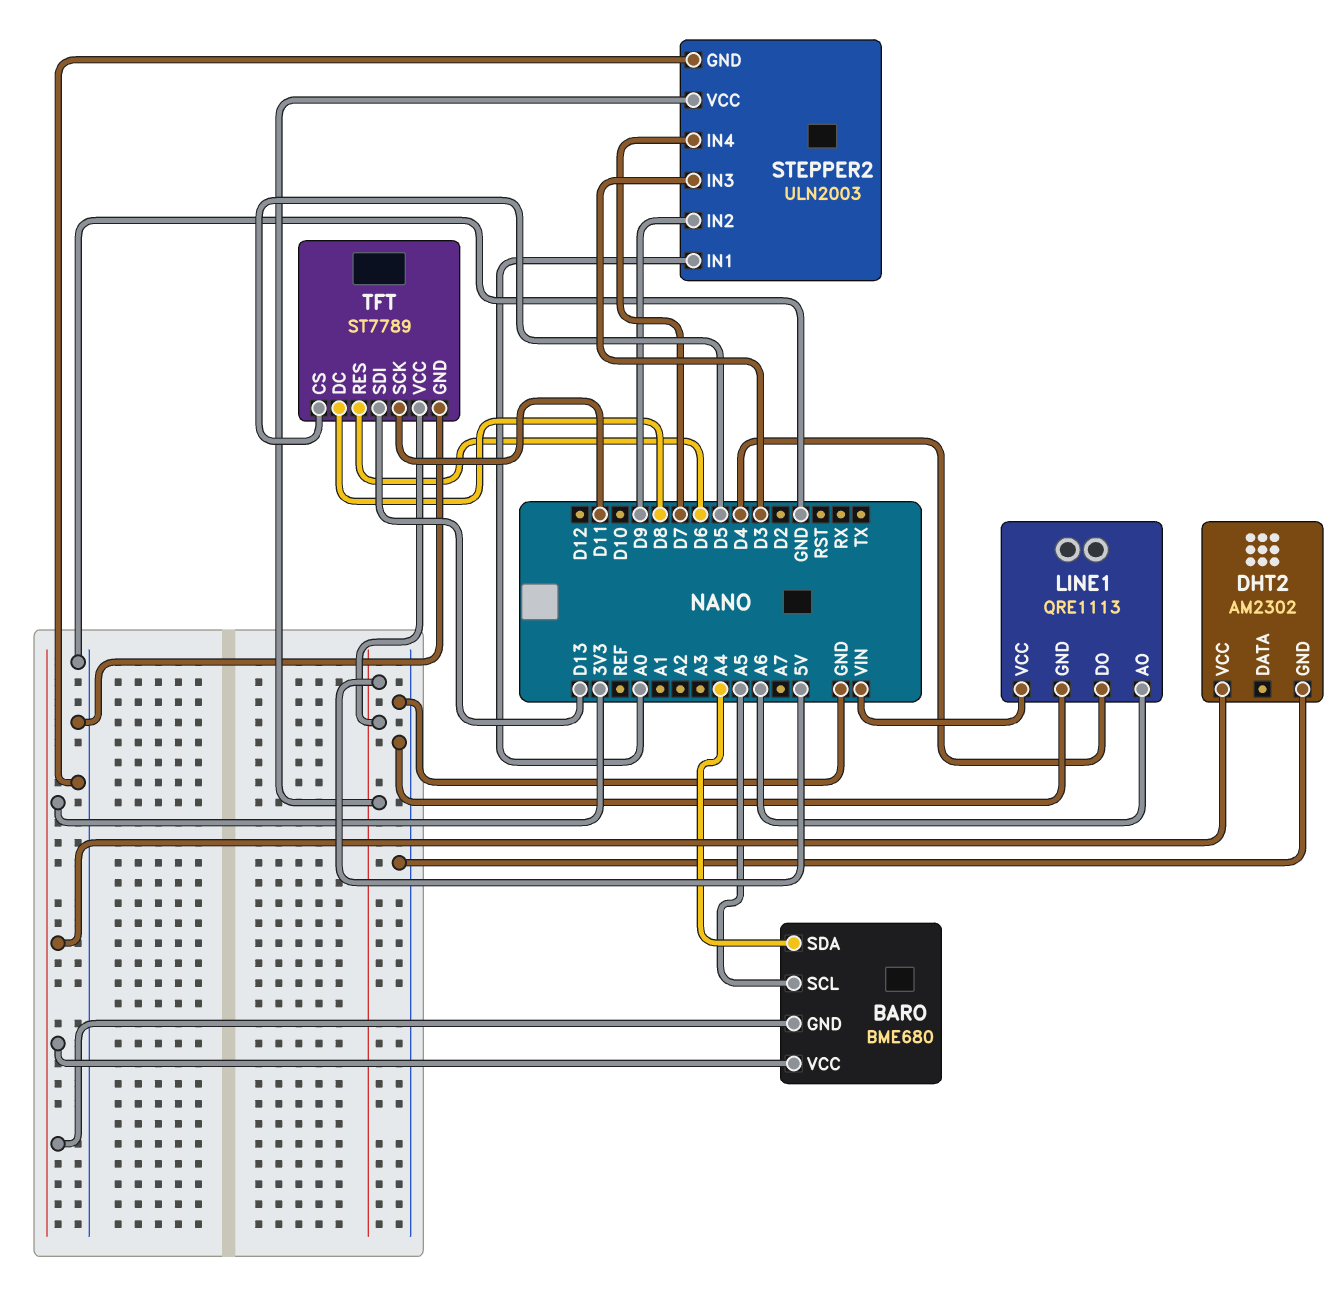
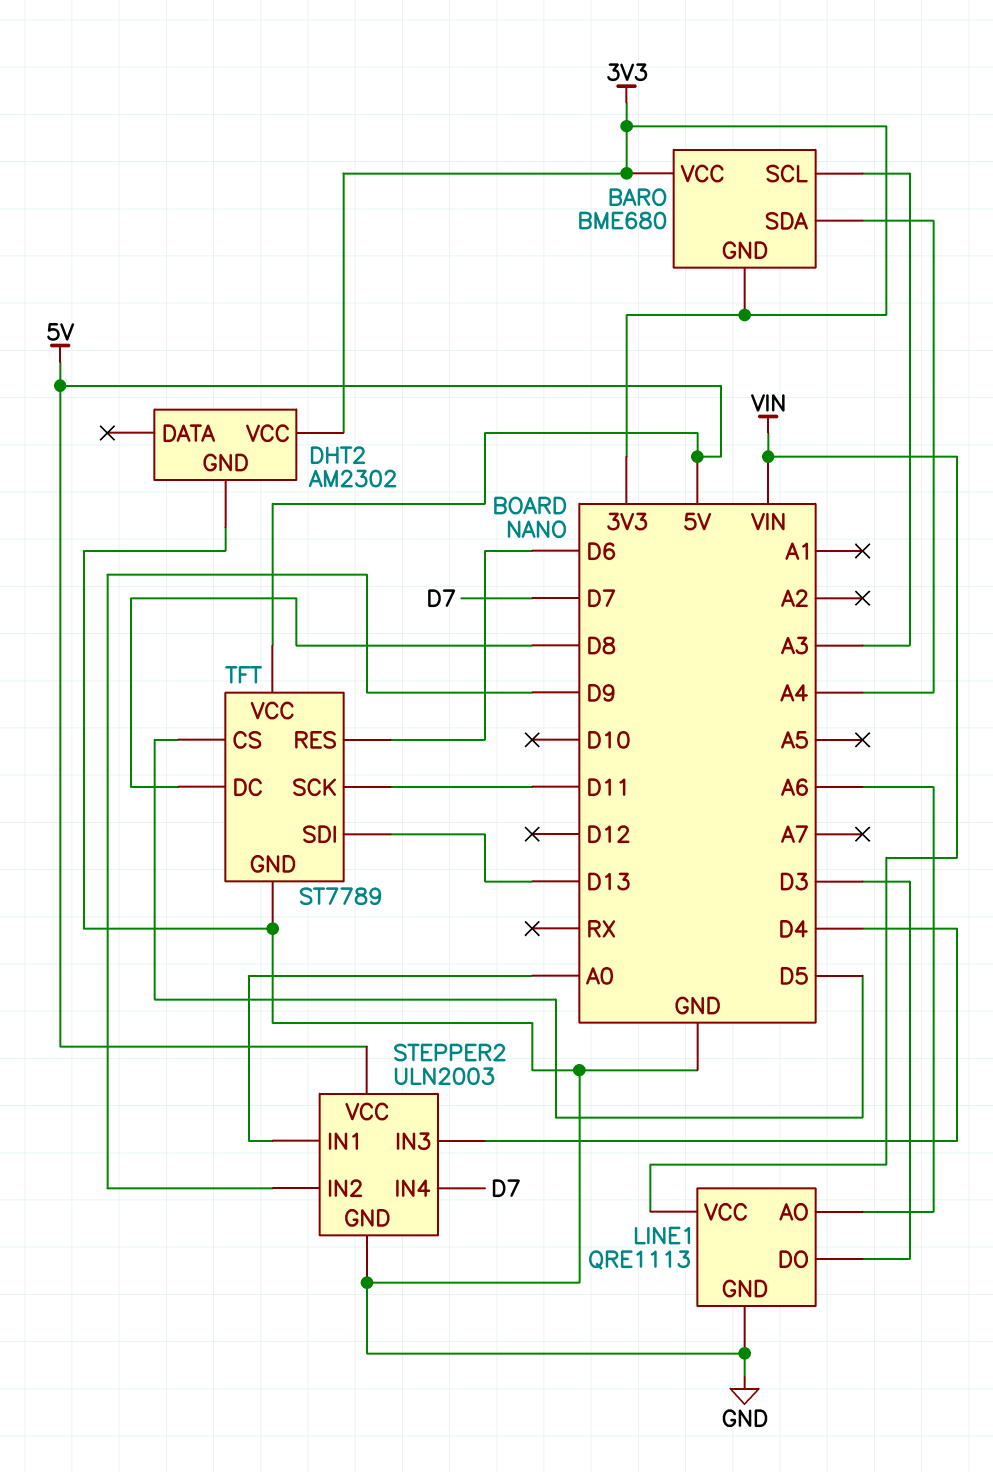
BARO pin SCL: A5 -> A3
LINE1 pin DO: D4 -> D3
STEPPER2 pin IN3: D3 -> D4

